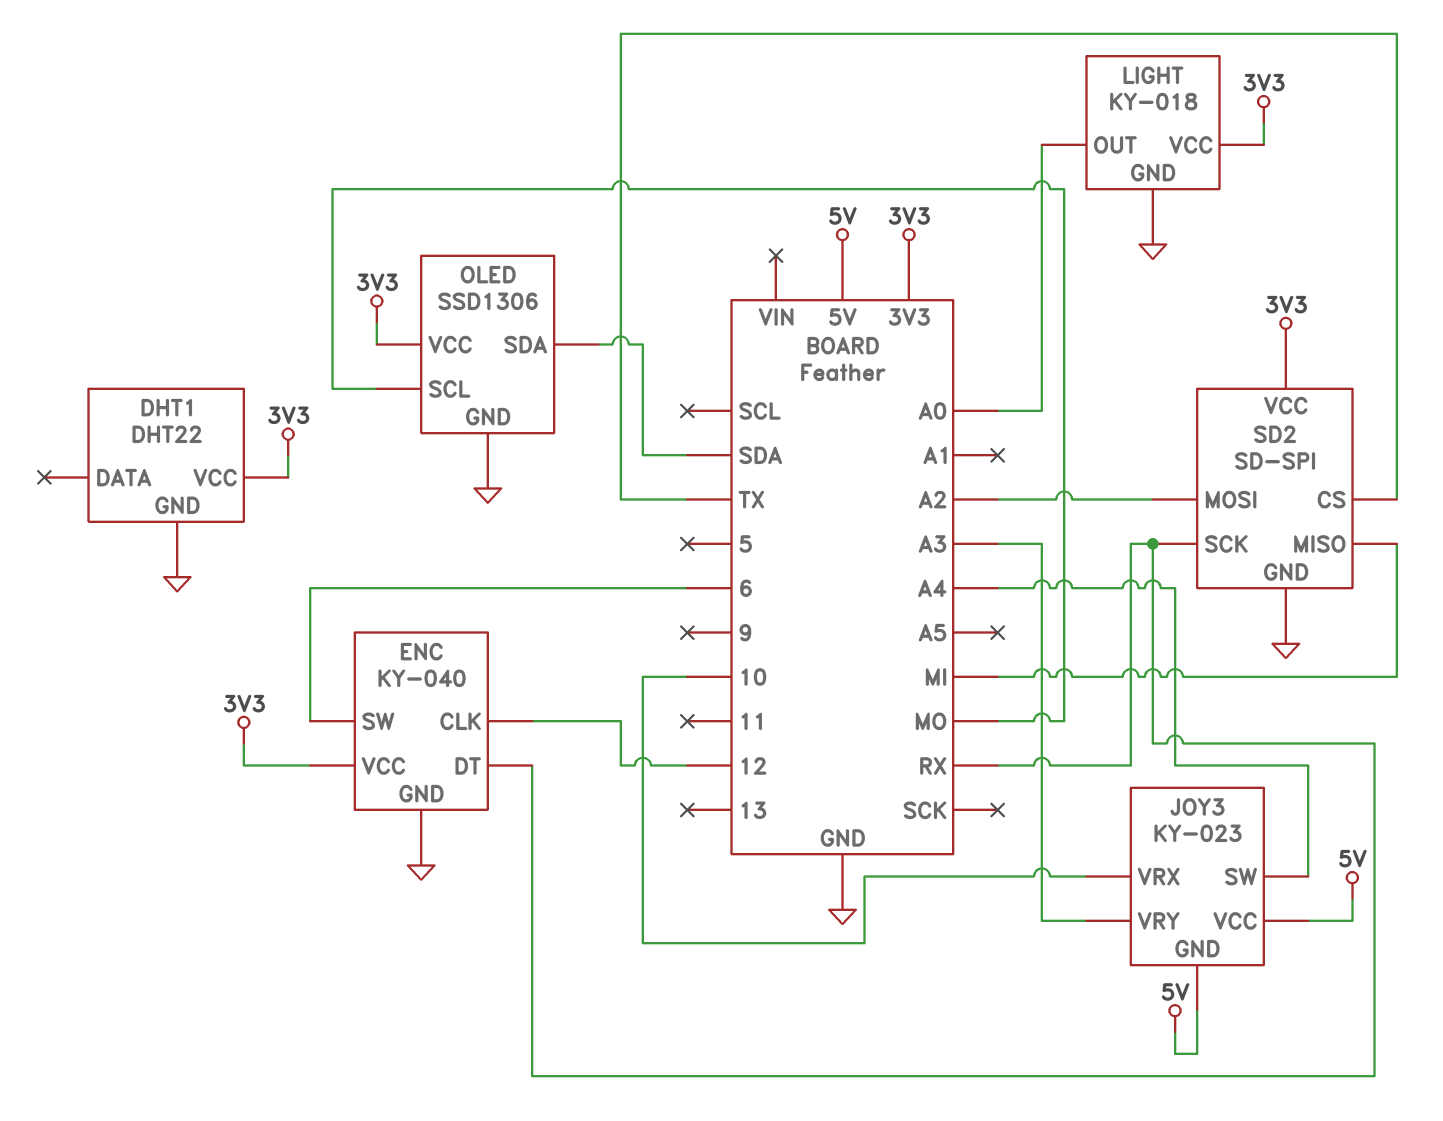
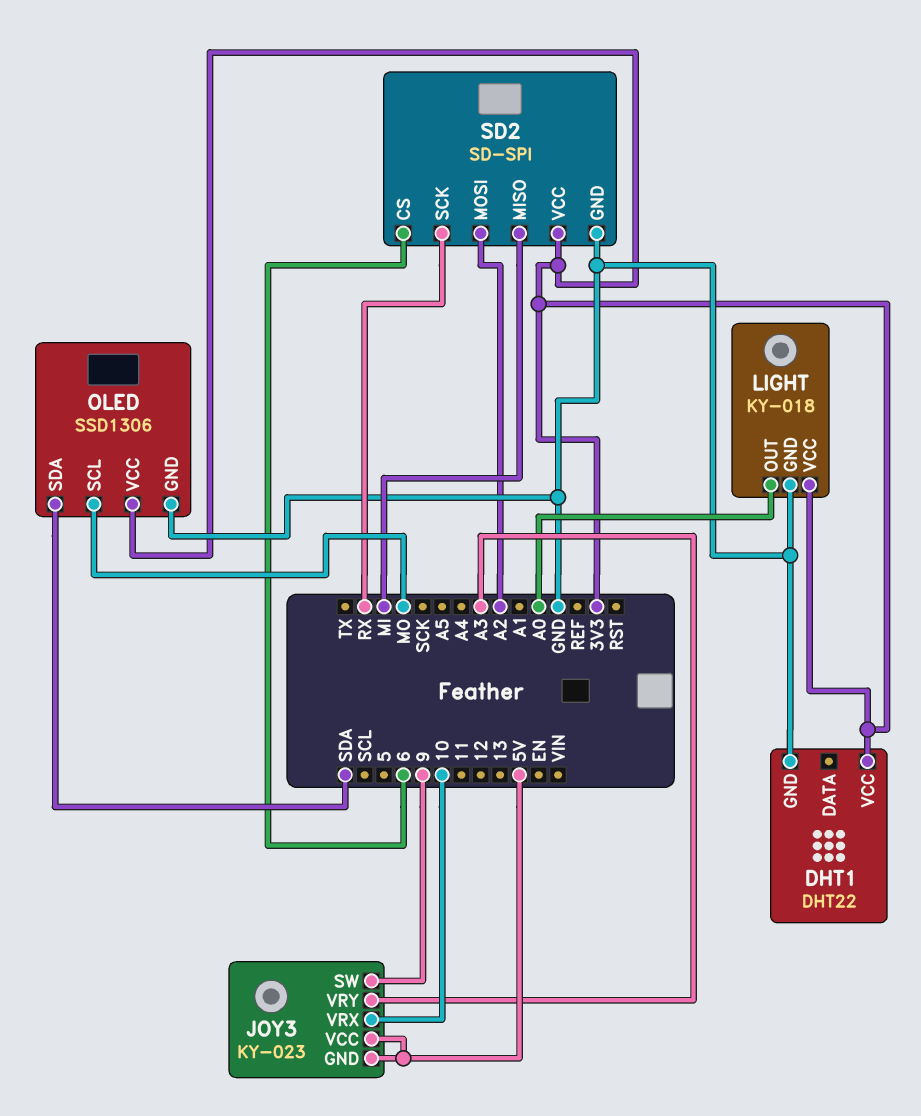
ENC: KY-040 -> none
ENC pin CLK: 12 -> none
ENC pin DT: RX -> none
ENC pin GND: GND -> none
ENC pin SW: 6 -> none
ENC pin VCC: 3V3 -> none
JOY3 pin SW: A4 -> 9
SD2 pin CS: TX -> 6

